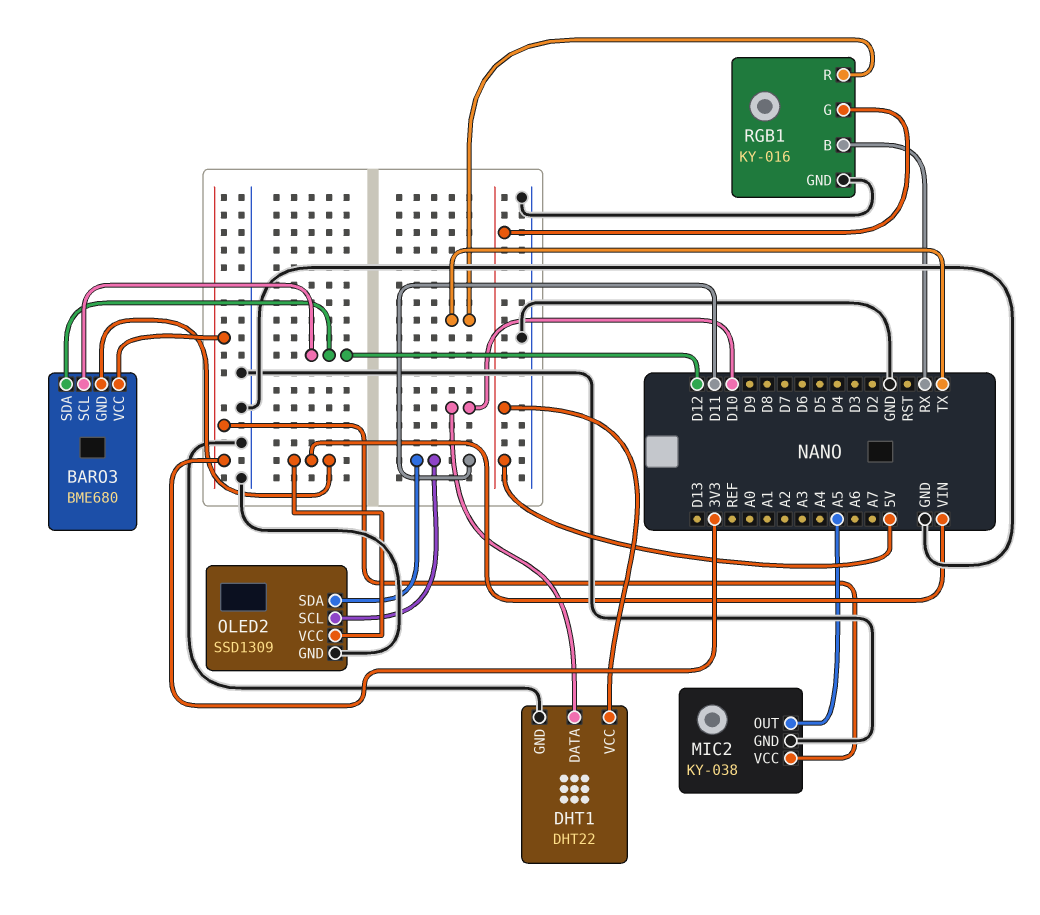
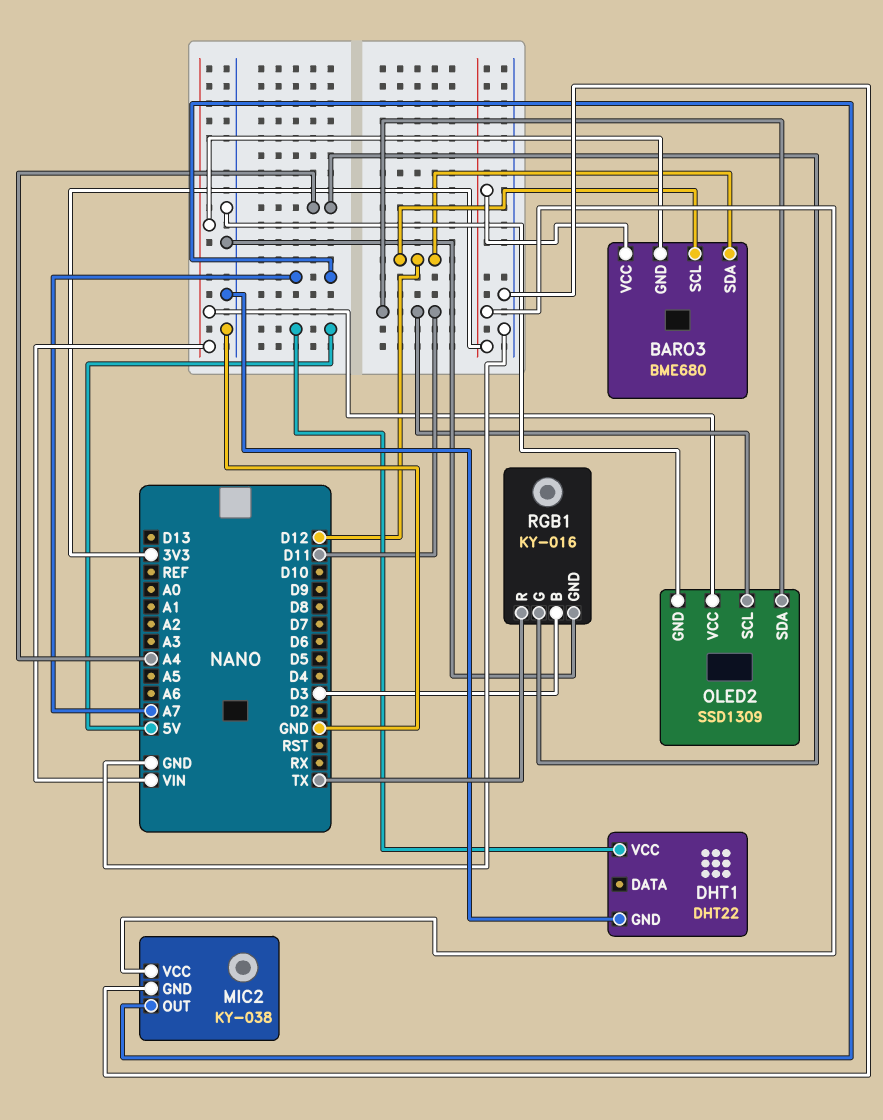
DHT1 pin DATA: D10 -> none
MIC2 pin OUT: A5 -> A7
RGB1 pin B: RX -> D3
RGB1 pin G: 5V -> A4

